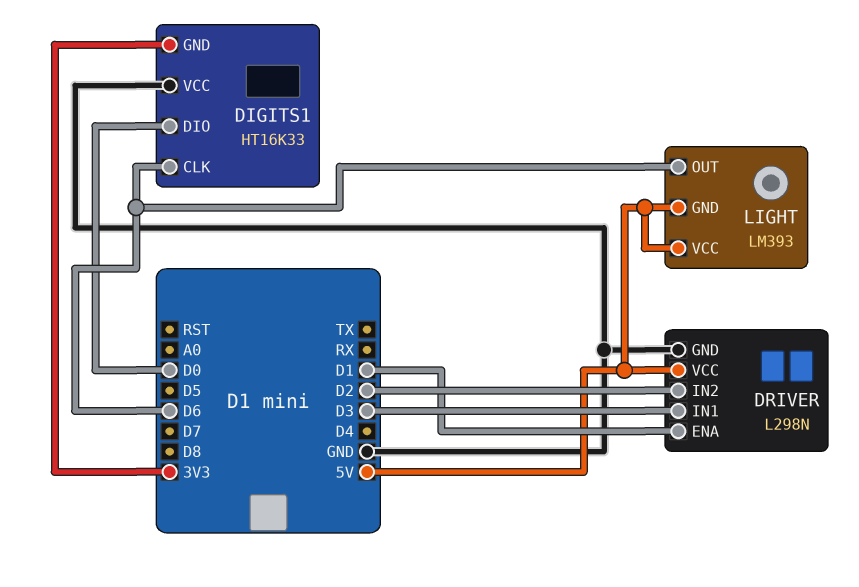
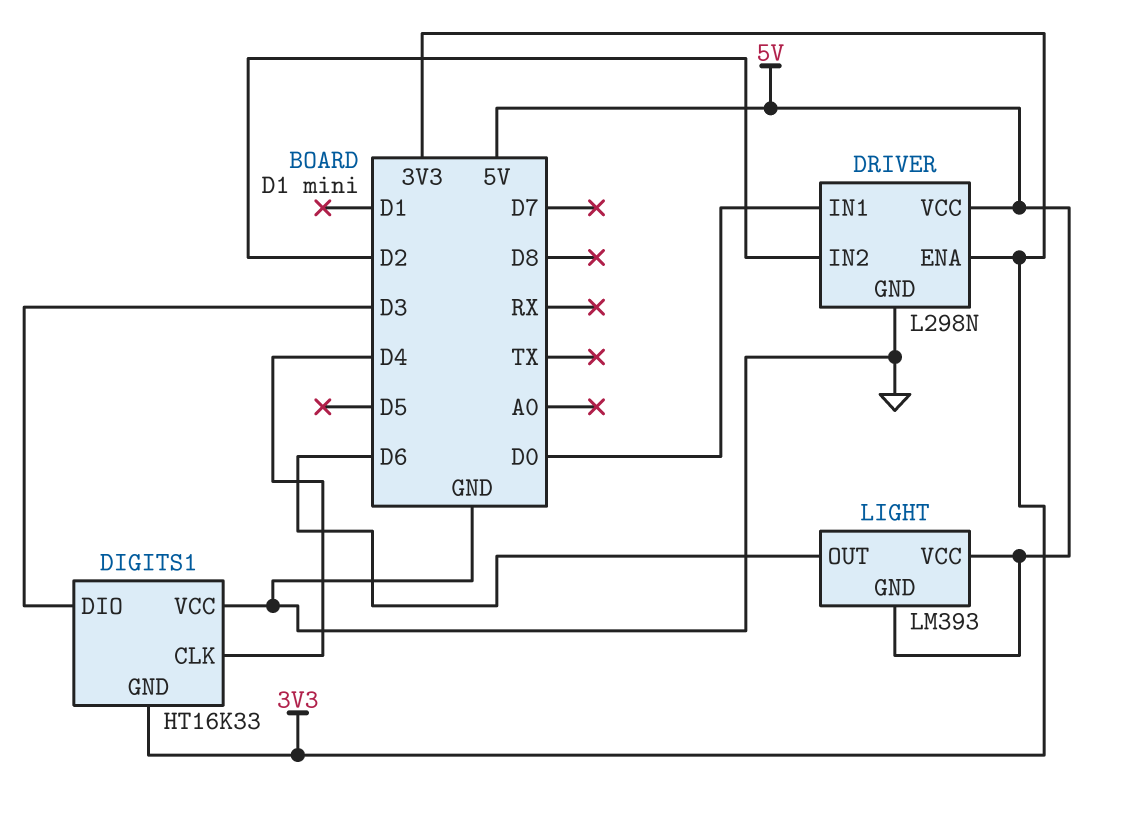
DIGITS1 pin CLK: D6 -> D4
DIGITS1 pin DIO: D0 -> D3
DRIVER pin ENA: D1 -> 3V3
DRIVER pin IN1: D3 -> D0

